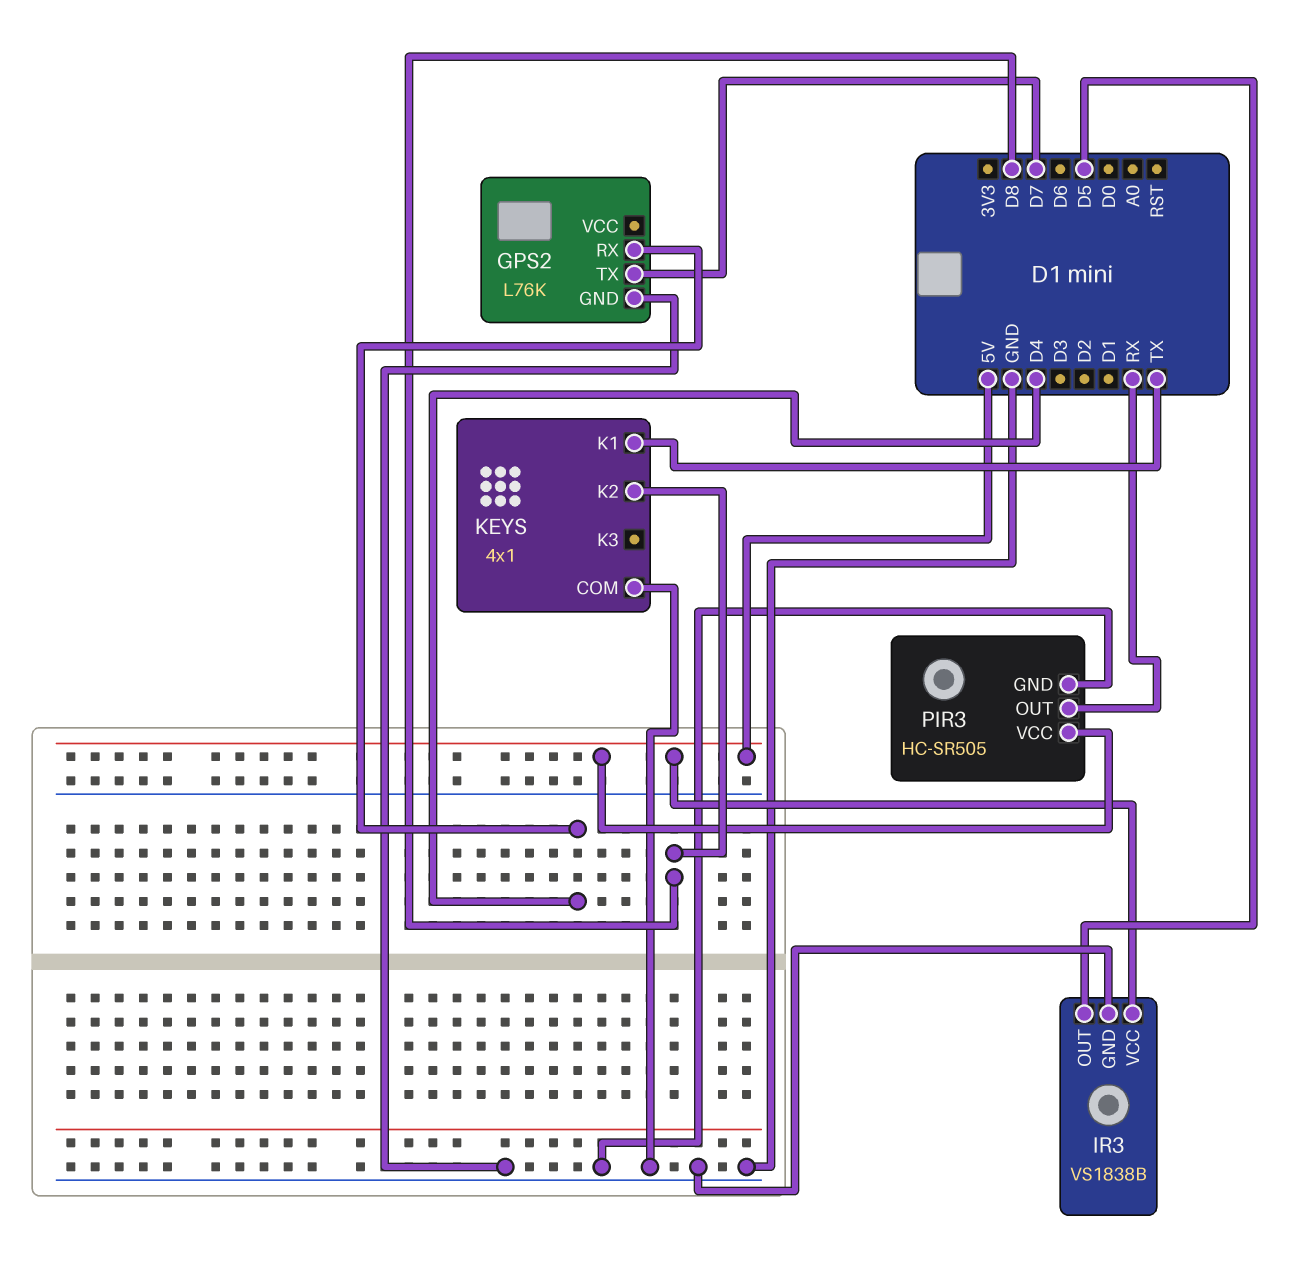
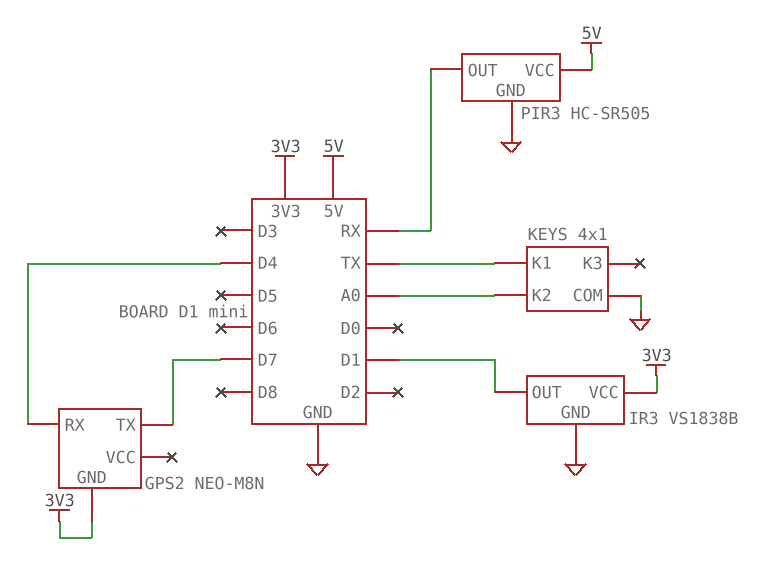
GPS2: L76K -> NEO-M8N
GPS2 pin GND: GND -> 3V3
IR3 pin OUT: D5 -> D1
IR3 pin VCC: 5V -> 3V3
KEYS pin K2: D8 -> A0

